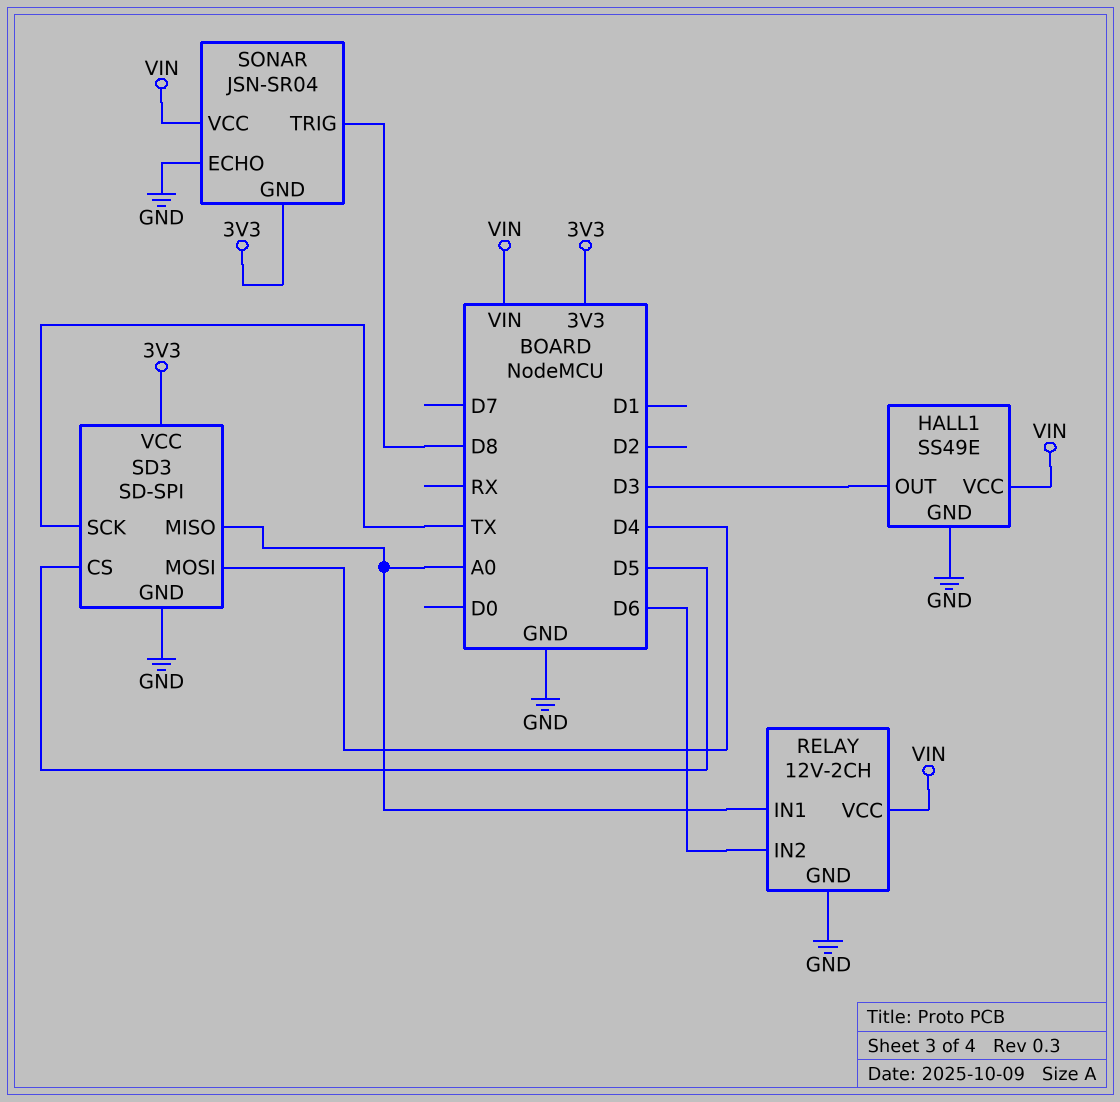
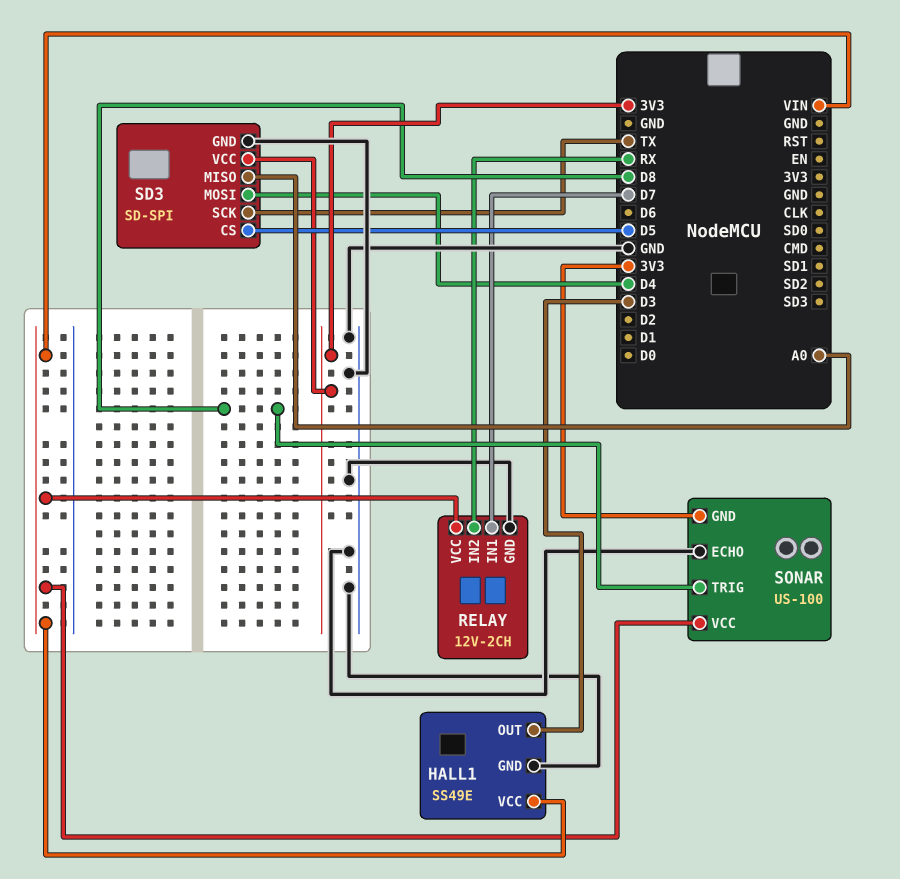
RELAY pin IN1: A0 -> D7
RELAY pin IN2: D6 -> RX
SONAR: JSN-SR04 -> US-100

